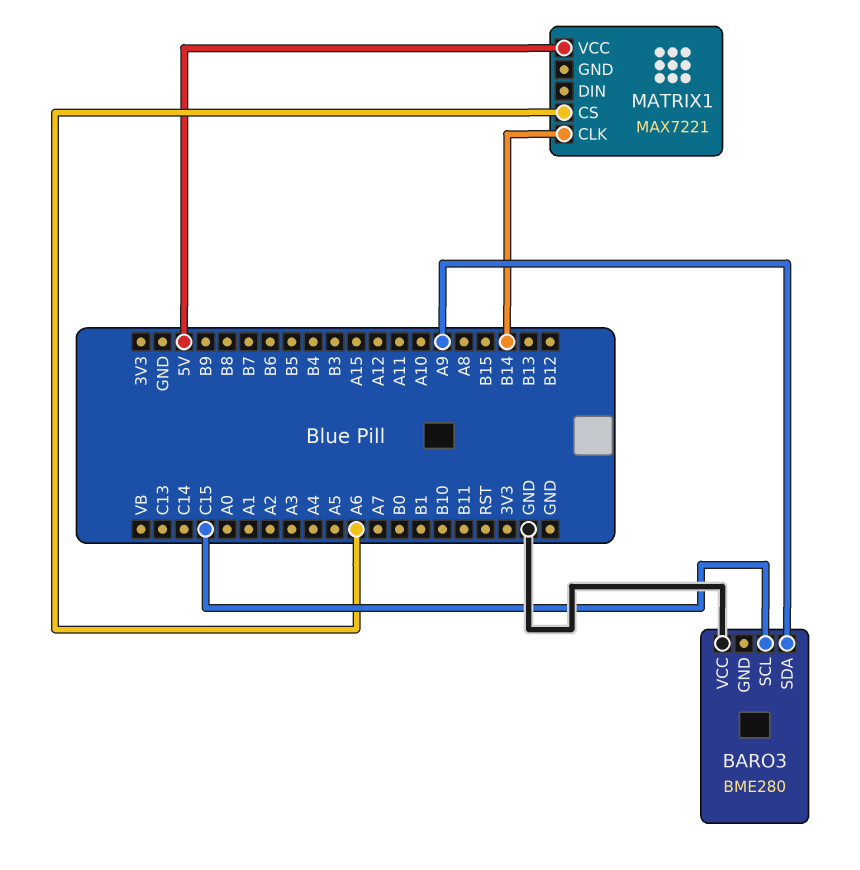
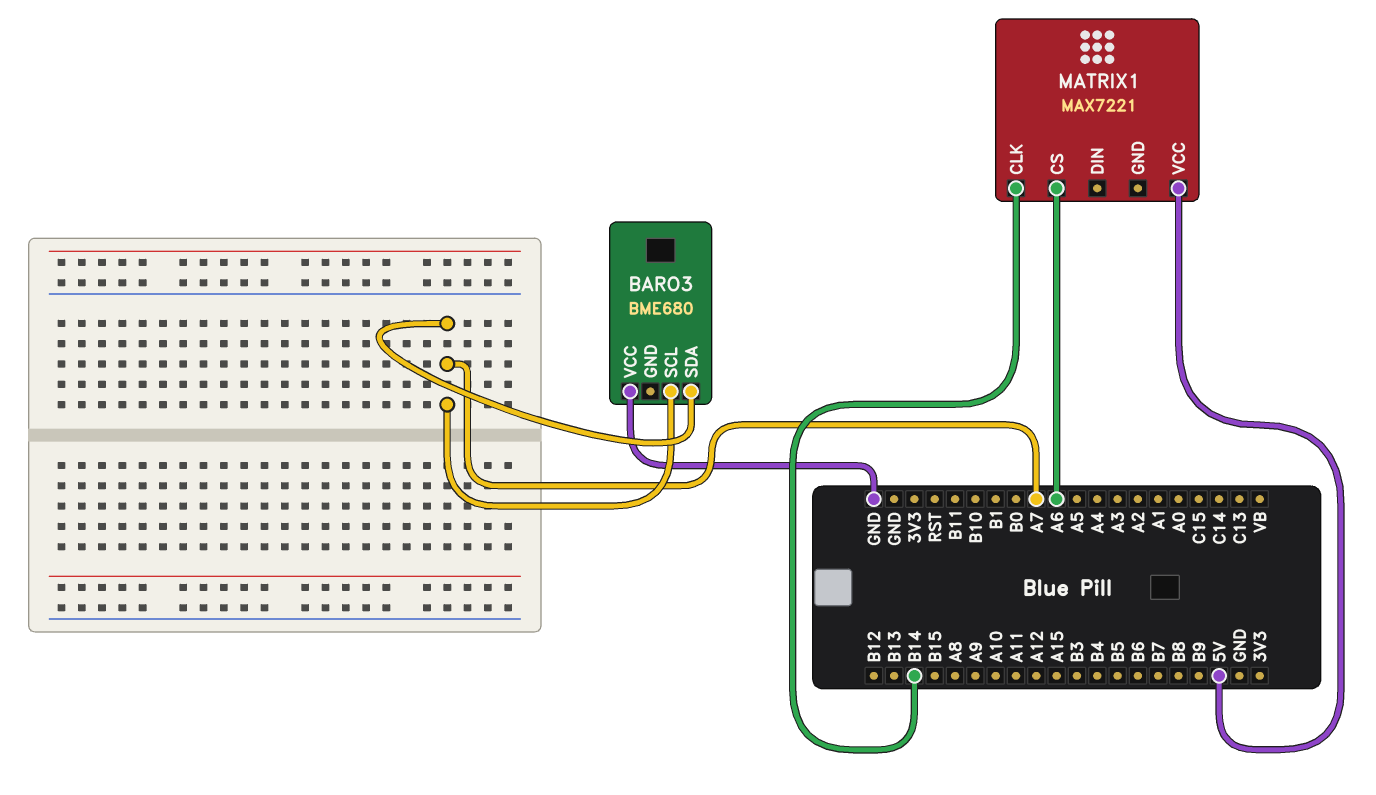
BARO3: BME280 -> BME680
BARO3 pin SCL: C15 -> A7
BARO3 pin SDA: A9 -> A7

